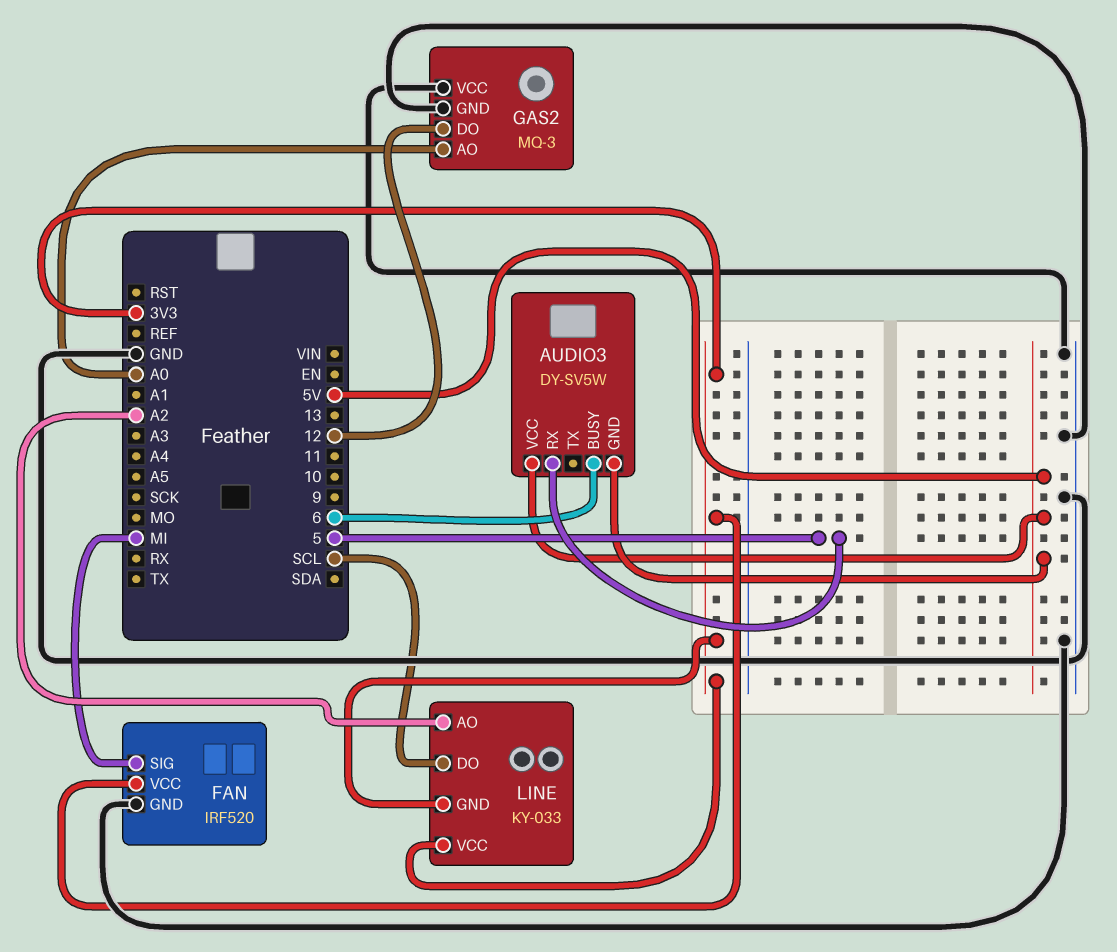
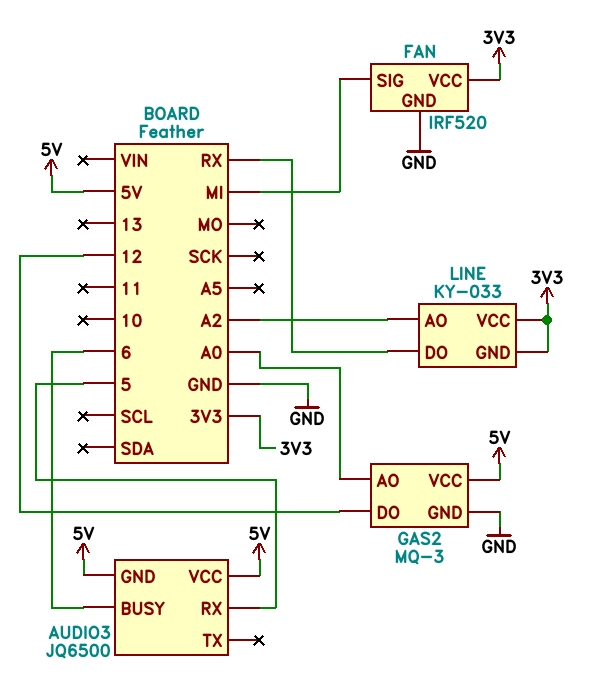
AUDIO3: DY-SV5W -> JQ6500
GAS2 pin VCC: GND -> 5V
LINE pin DO: SCL -> RX

